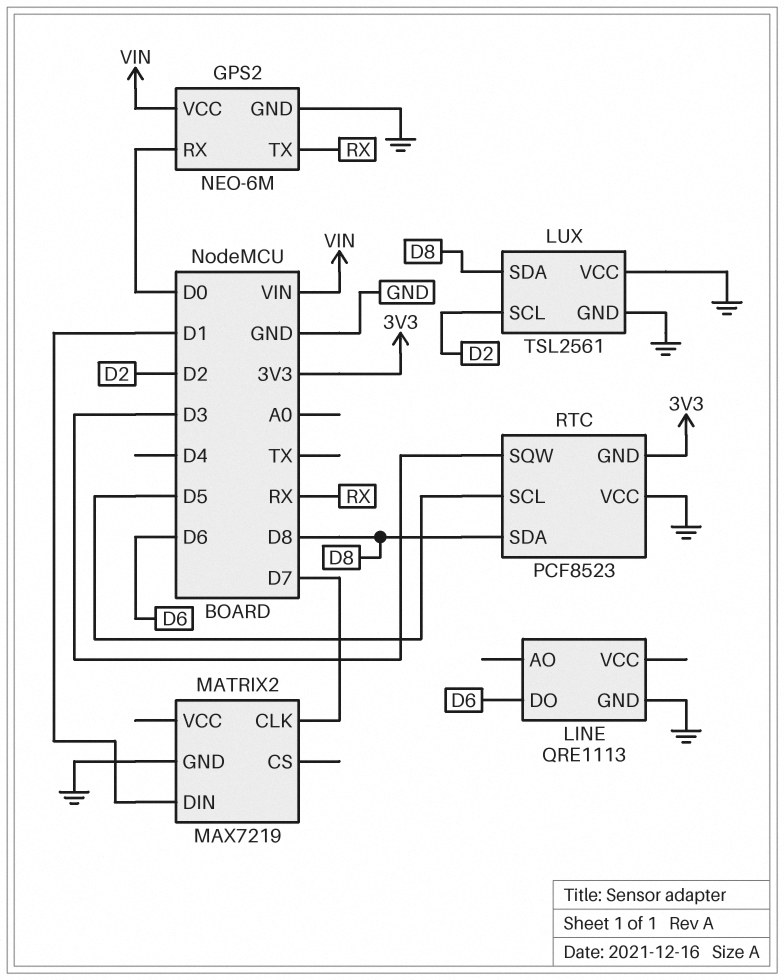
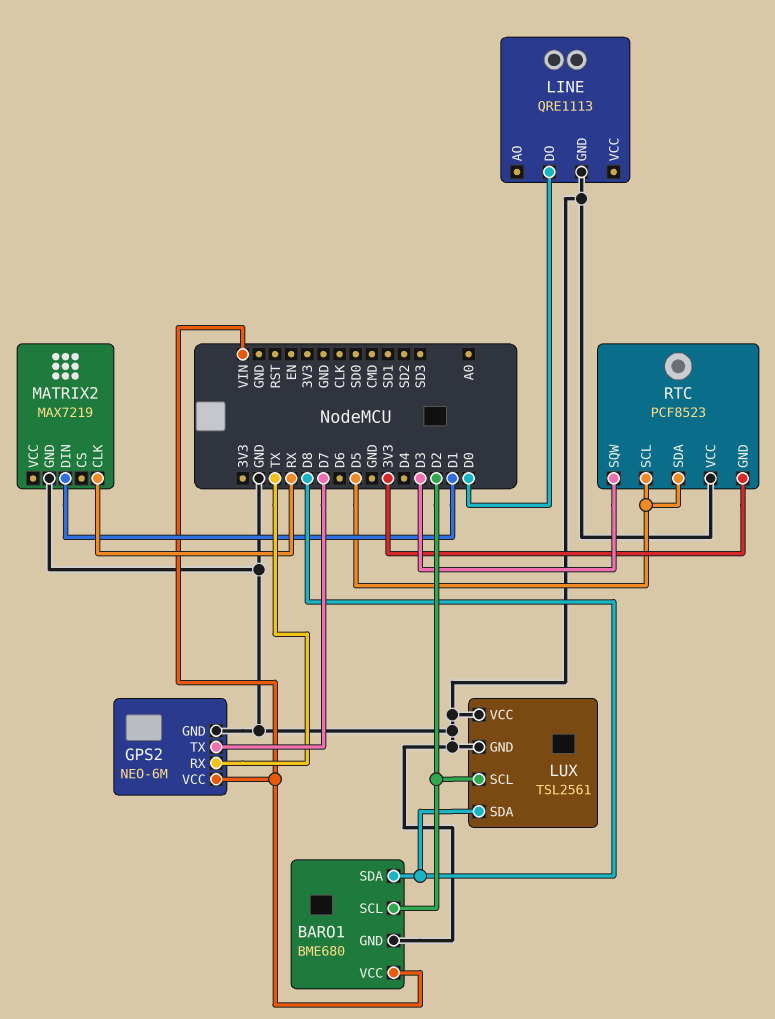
BARO1: none -> BME680
BARO1 pin GND: none -> GND
BARO1 pin SCL: none -> D2
BARO1 pin SDA: none -> D8
BARO1 pin VCC: none -> VIN
GPS2 pin RX: D0 -> TX
GPS2 pin TX: RX -> D7
LINE pin DO: D6 -> D0
MATRIX2 pin CLK: D7 -> RX
RTC pin SDA: D8 -> D5

